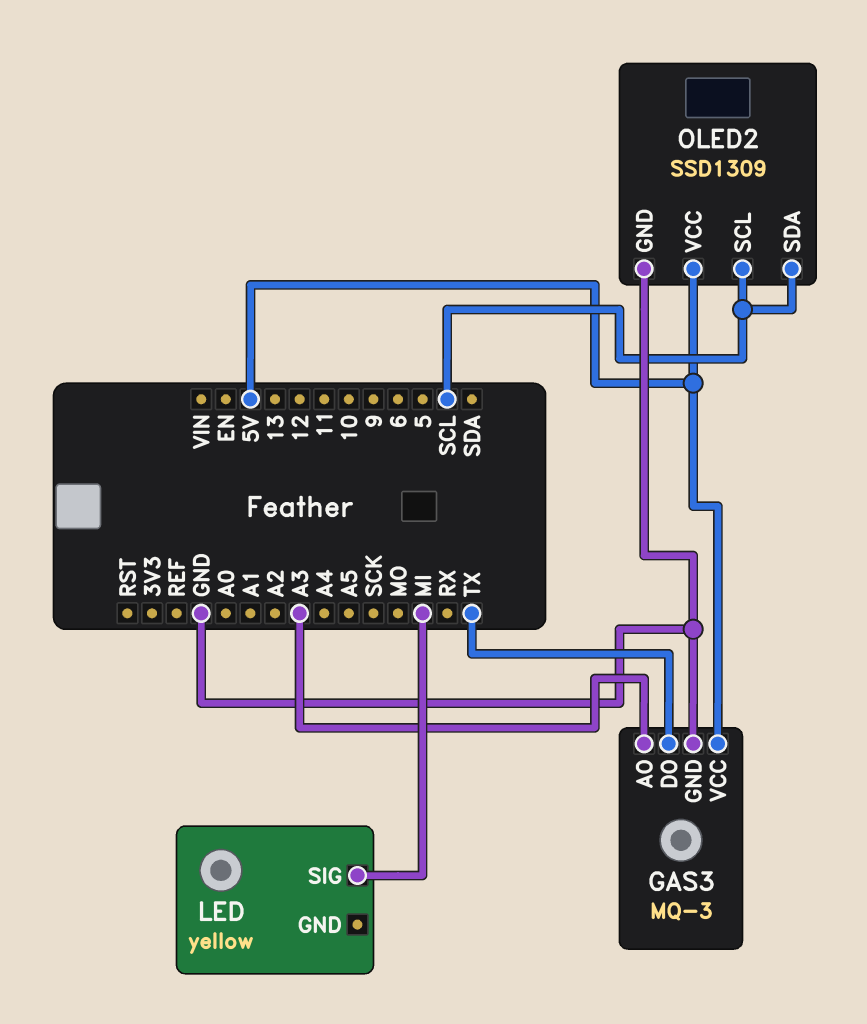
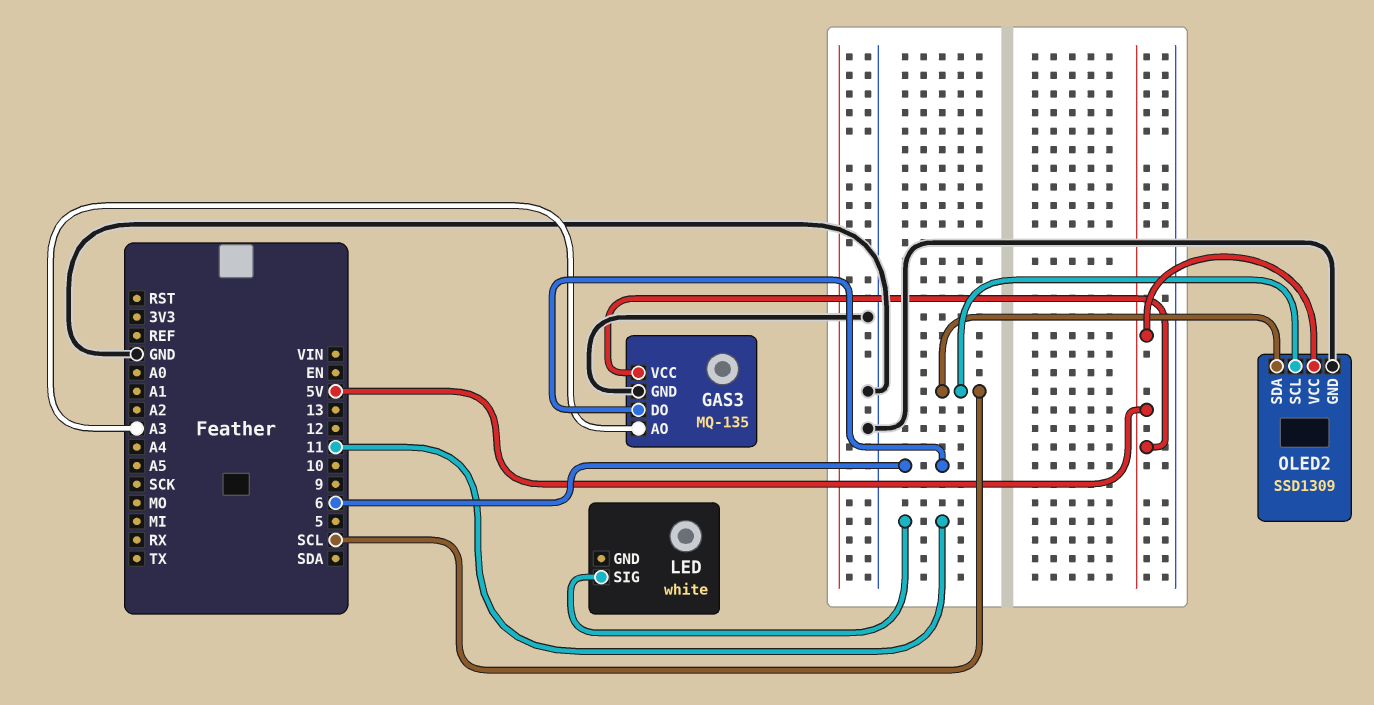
GAS3: MQ-3 -> MQ-135
GAS3 pin DO: TX -> 6
LED: yellow -> white
LED pin SIG: MI -> 11

